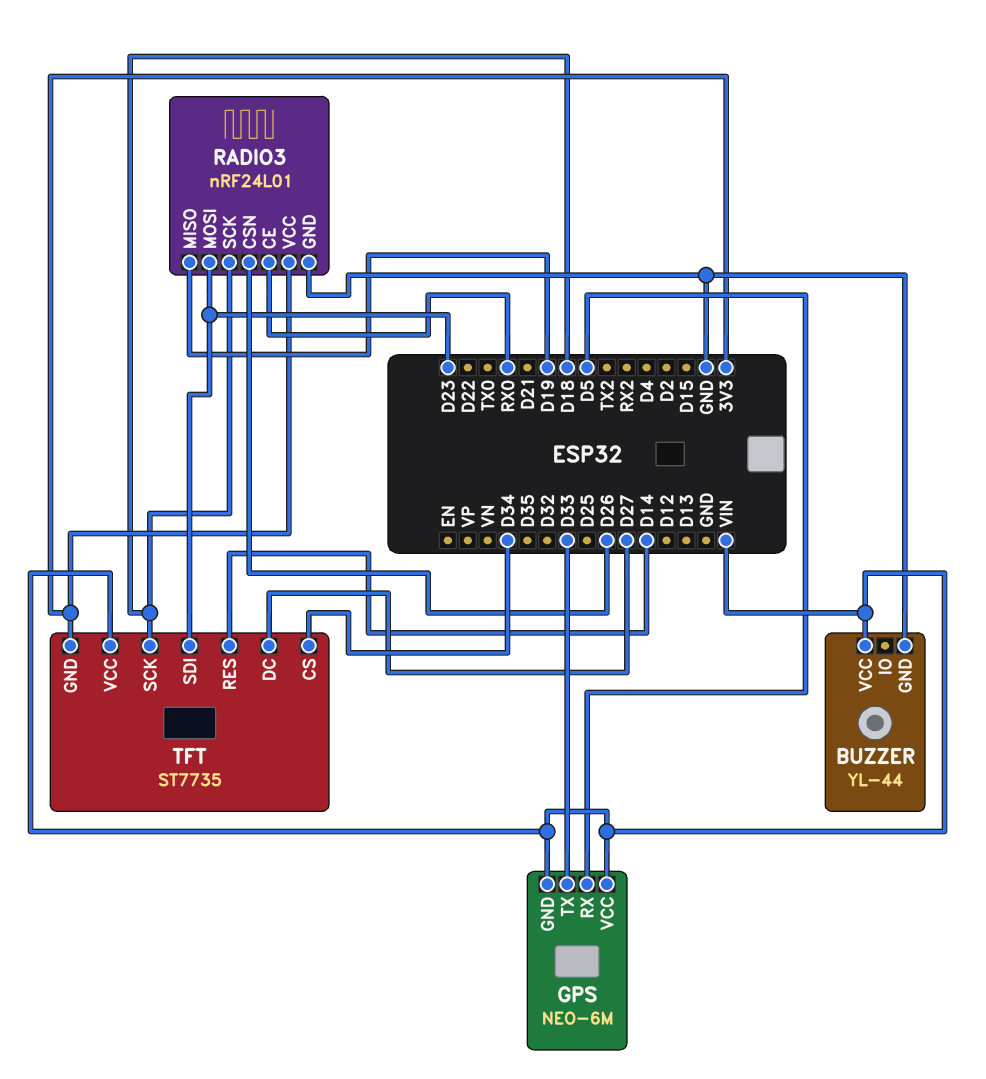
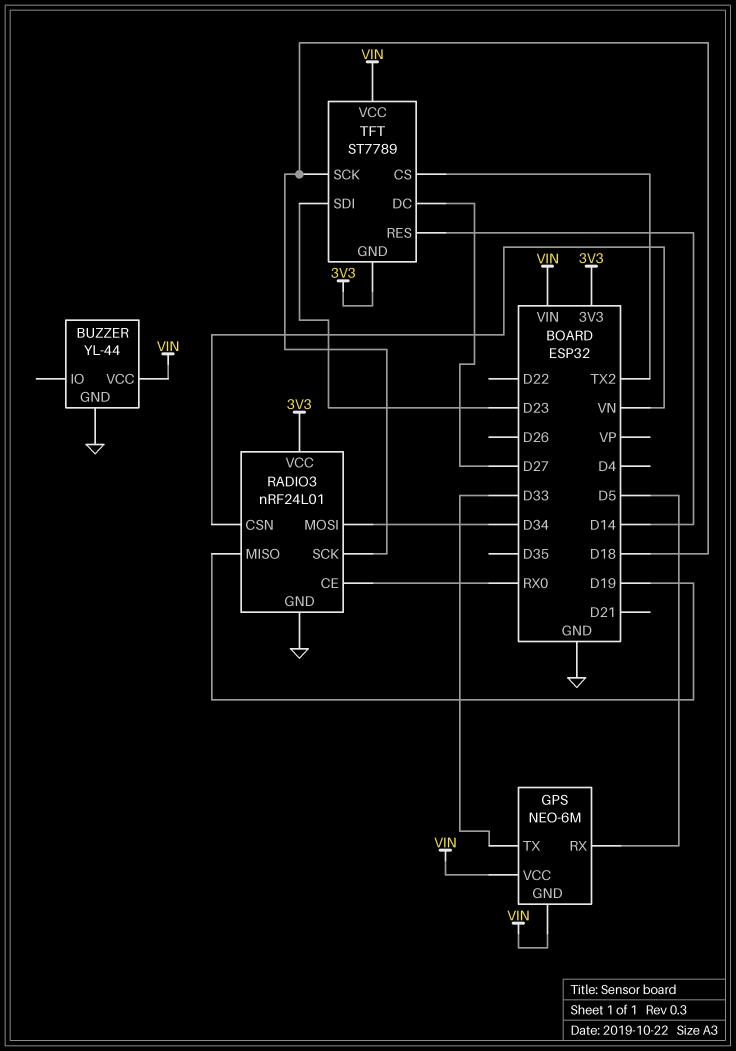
RADIO3 pin CSN: D26 -> VN
RADIO3 pin MOSI: D23 -> D34
TFT: ST7735 -> ST7789
TFT pin CS: D34 -> TX2

